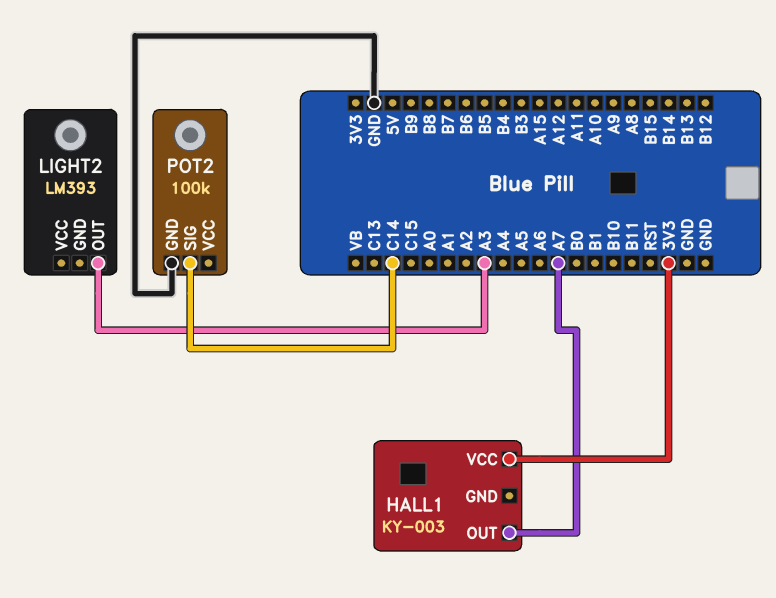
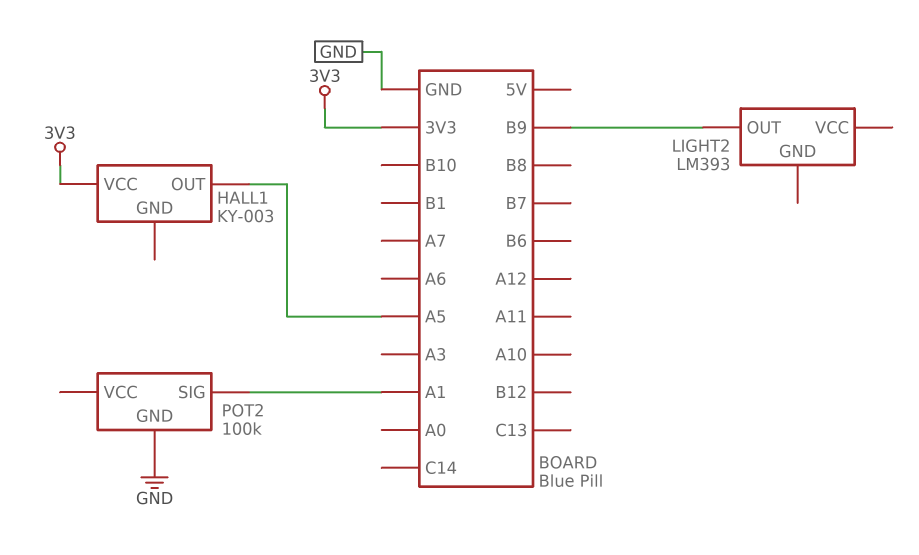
HALL1 pin OUT: A7 -> A5
LIGHT2 pin OUT: A3 -> B9
POT2 pin SIG: C14 -> A1

